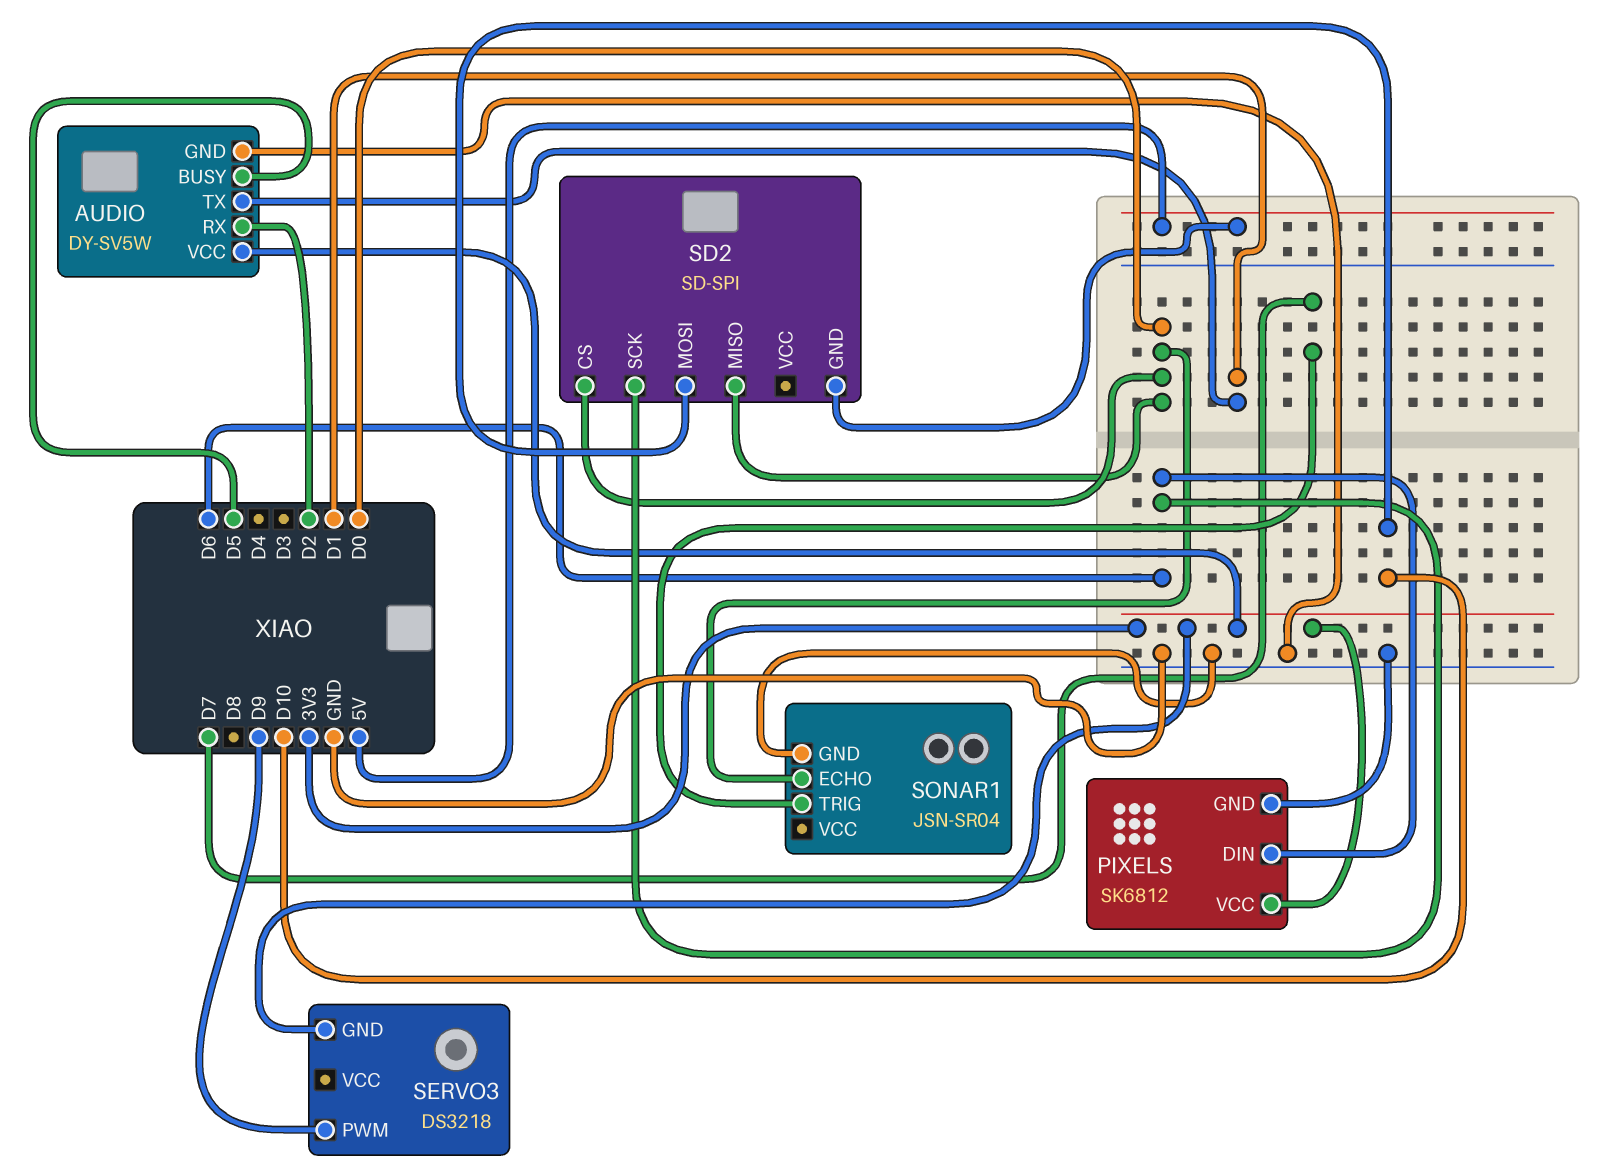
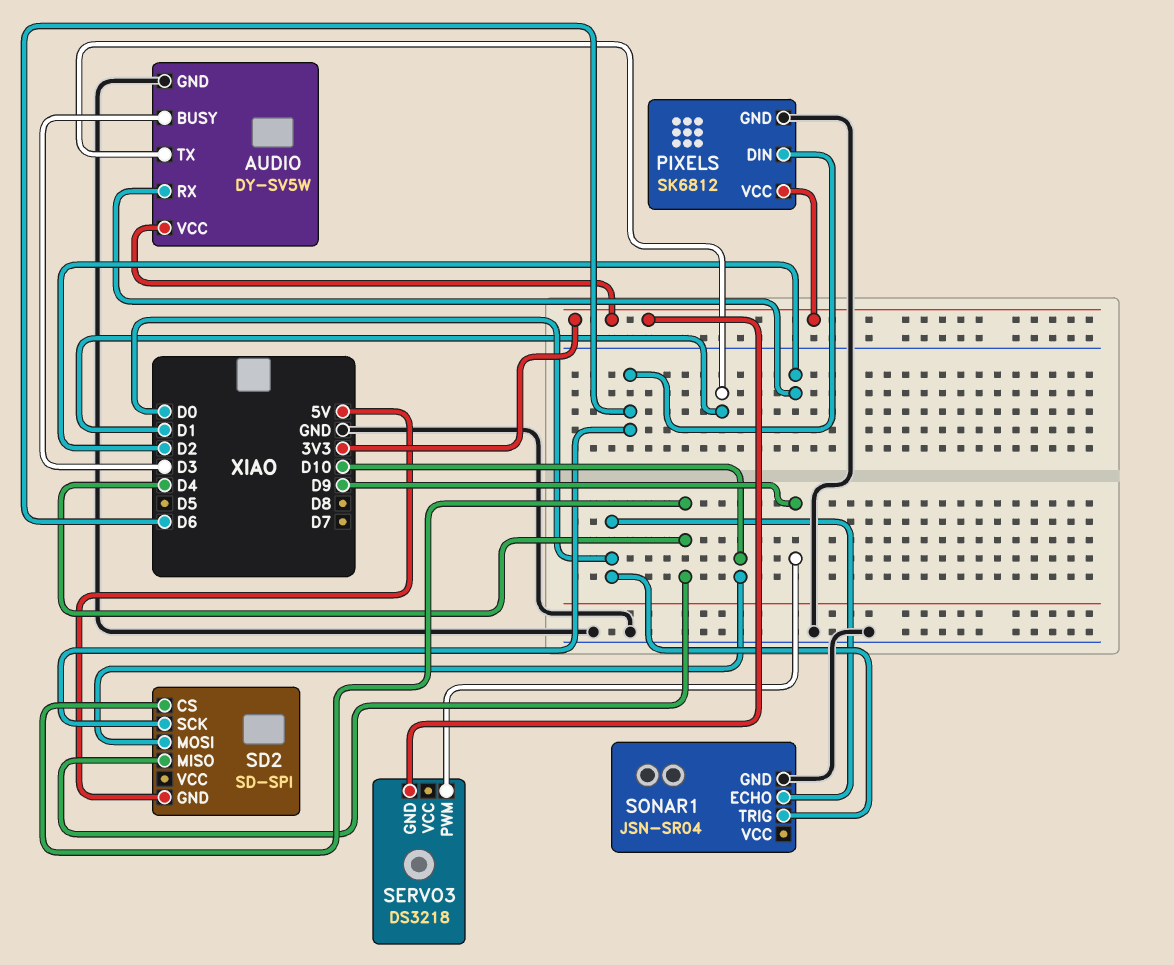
AUDIO pin BUSY: D5 -> D3
SD2 pin CS: D0 -> D4
SD2 pin MISO: D0 -> D4
SONAR1 pin TRIG: D7 -> D0

